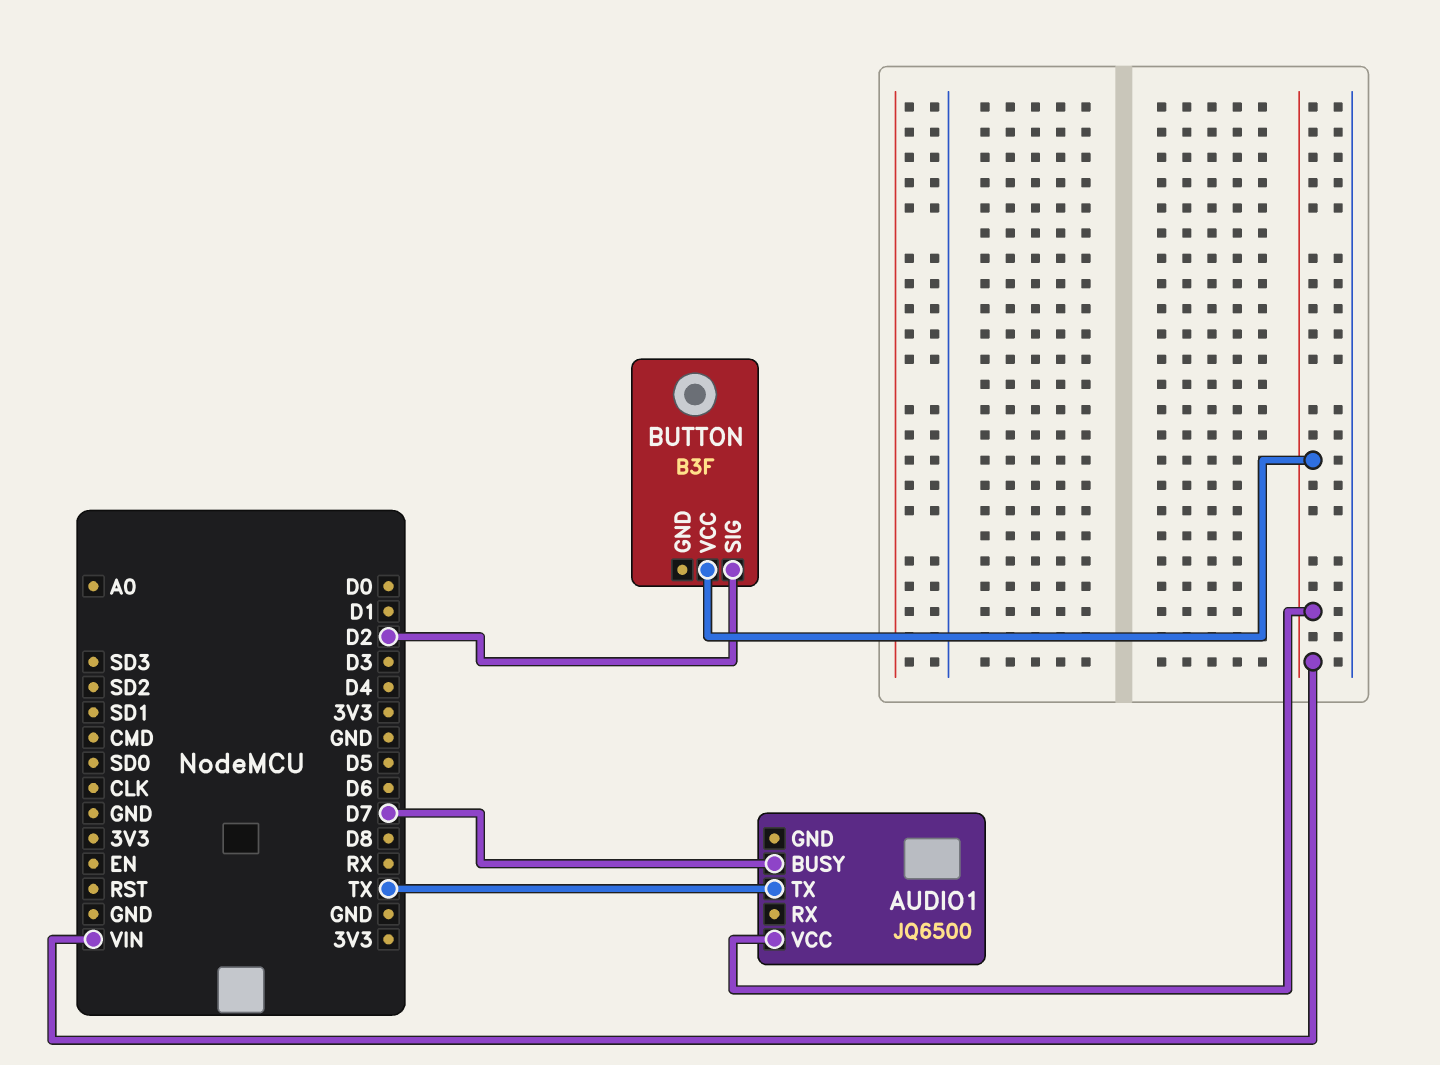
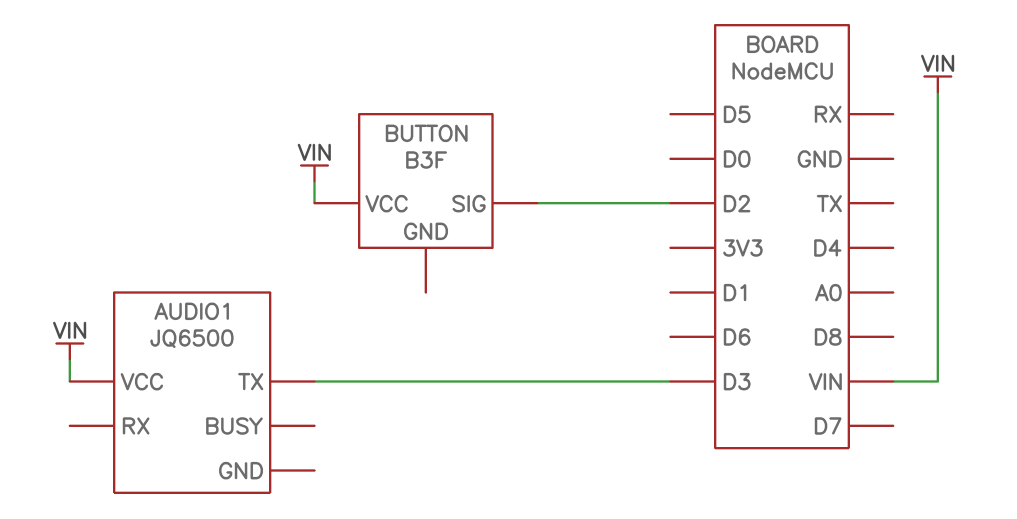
AUDIO1 pin BUSY: D7 -> none
AUDIO1 pin TX: TX -> D3

